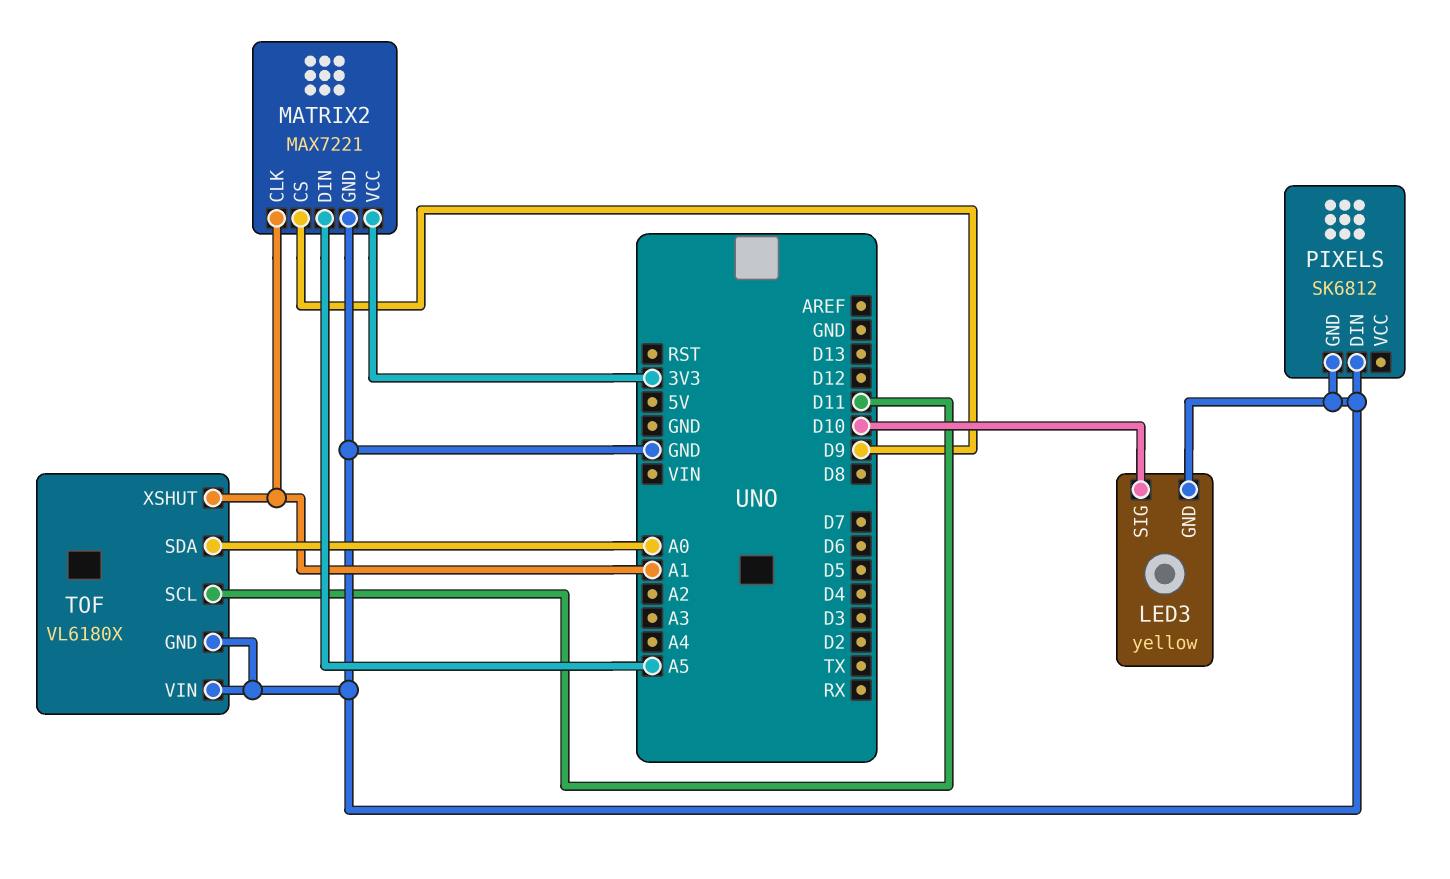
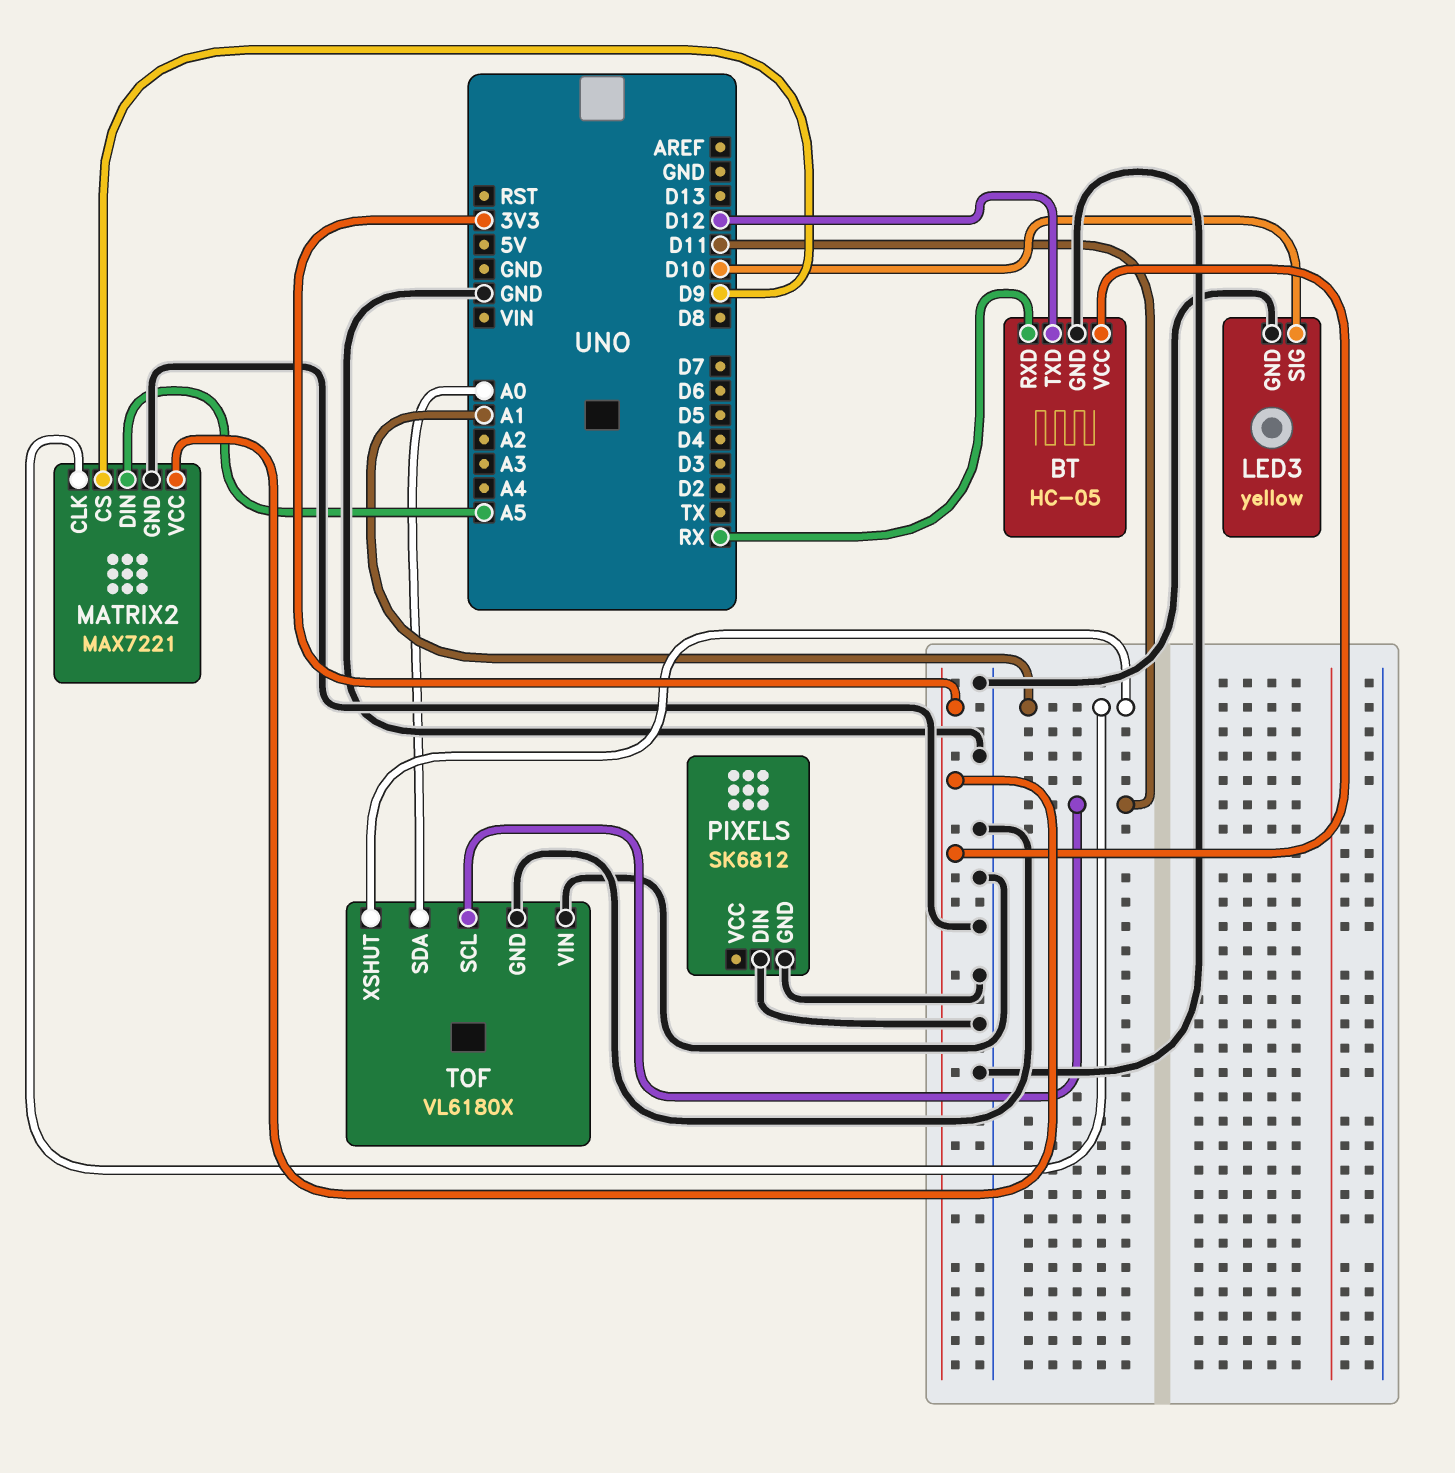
BT: none -> HC-05
BT pin GND: none -> GND
BT pin RXD: none -> RX
BT pin TXD: none -> D12
BT pin VCC: none -> 3V3

